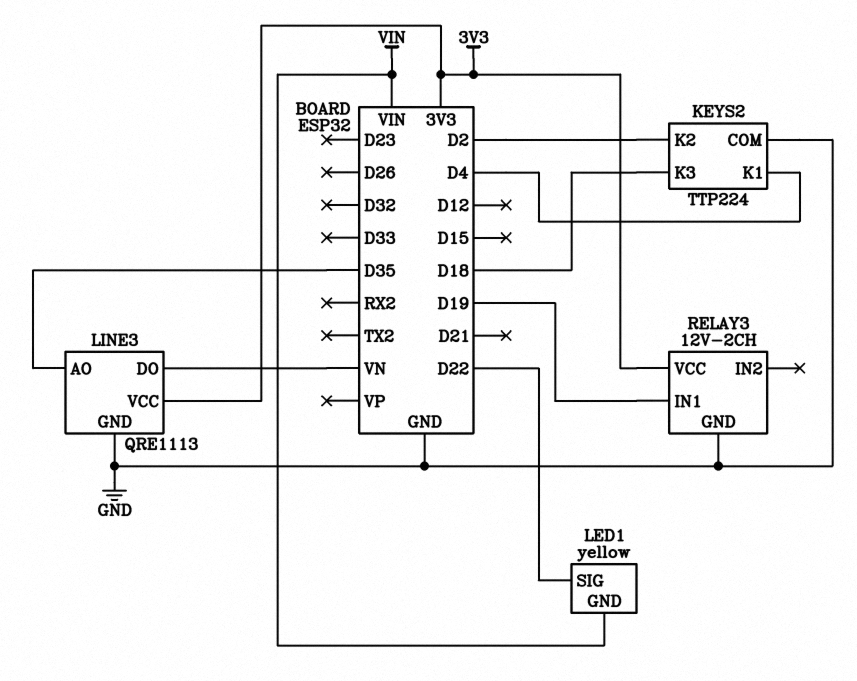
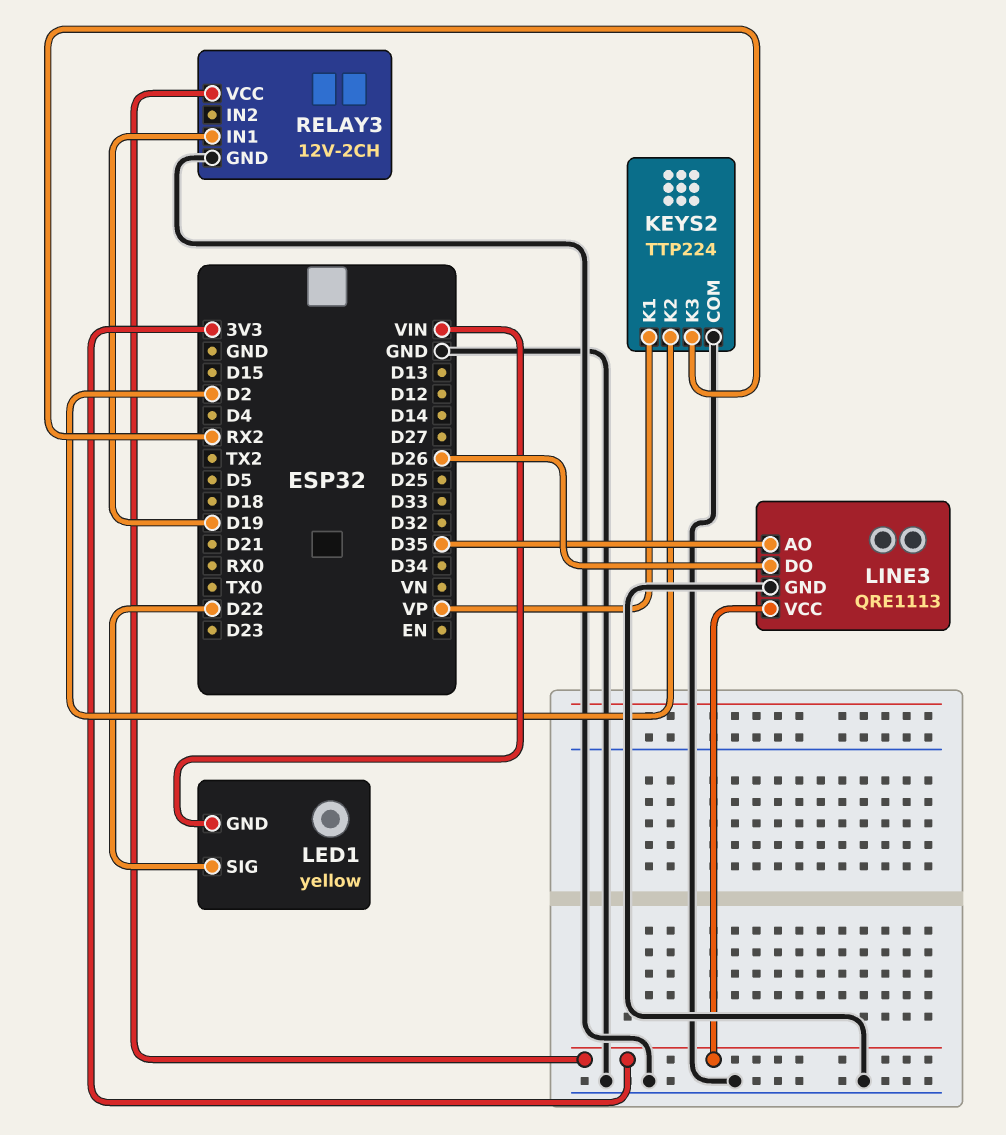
KEYS2 pin K1: D4 -> VP
KEYS2 pin K3: D18 -> RX2
LINE3 pin DO: VN -> D26

